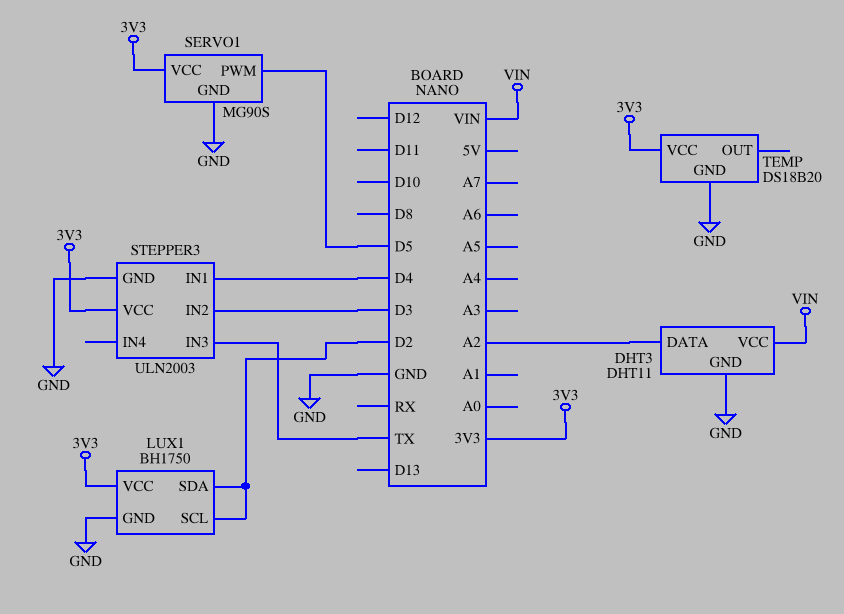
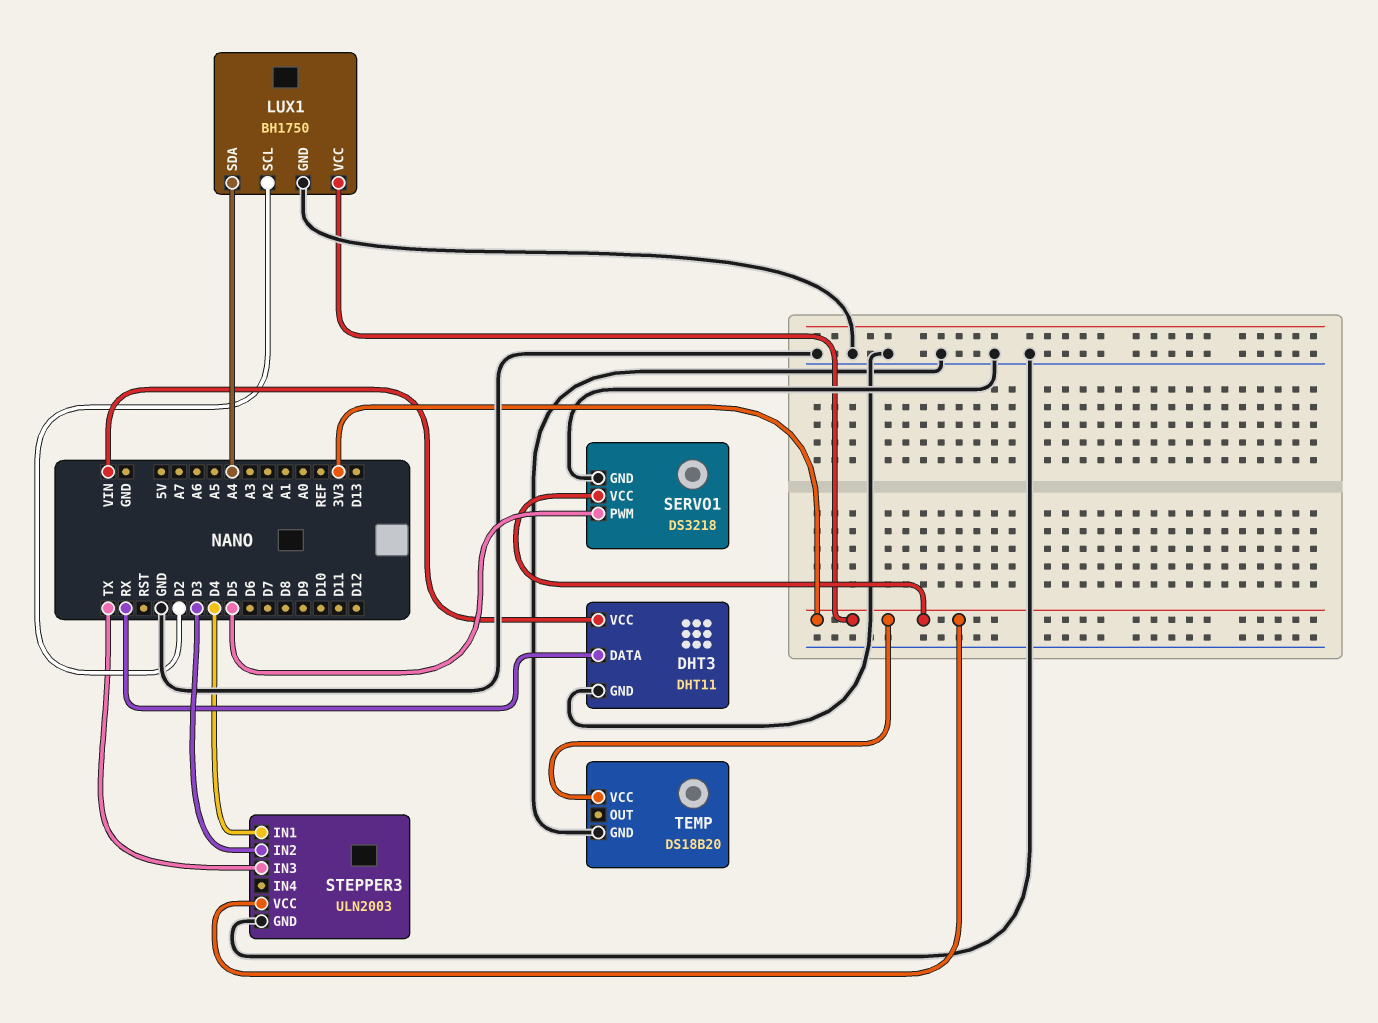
DHT3 pin DATA: A2 -> RX
LUX1 pin SDA: D2 -> A4
SERVO1: MG90S -> DS3218

